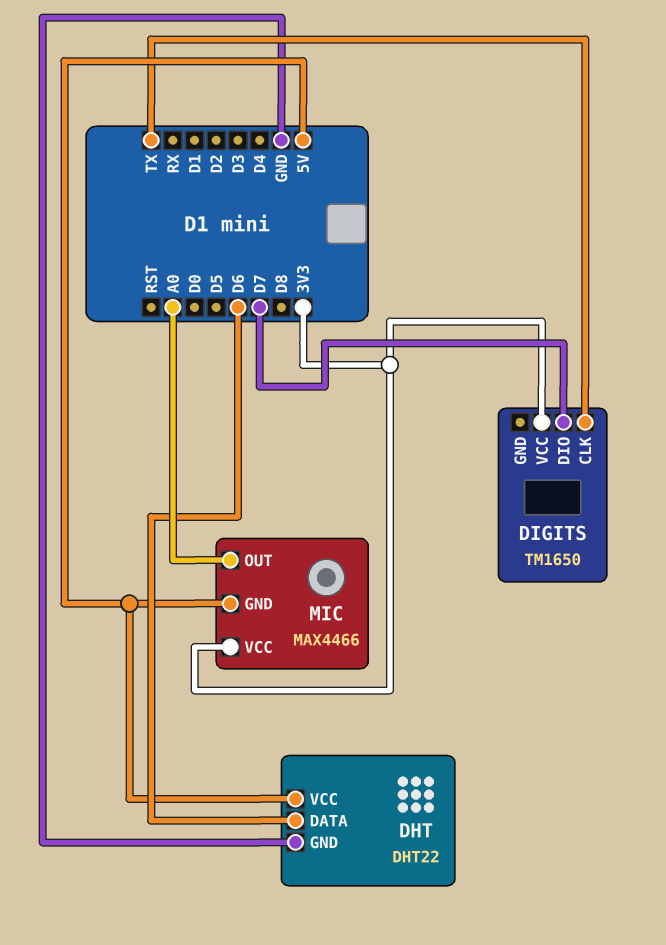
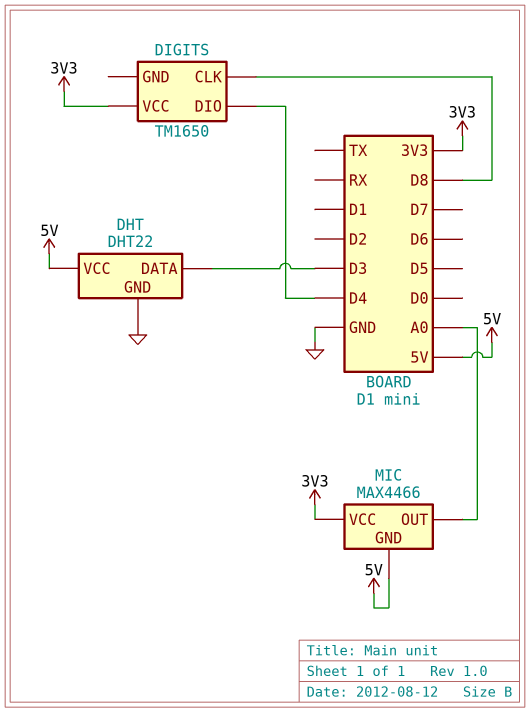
DHT pin DATA: D6 -> D3
DIGITS pin CLK: TX -> D8
DIGITS pin DIO: D7 -> D4

